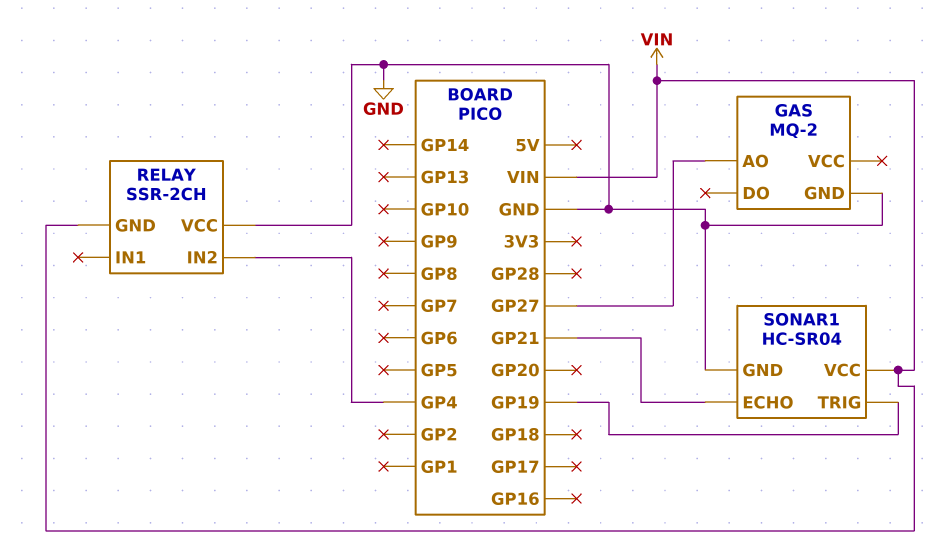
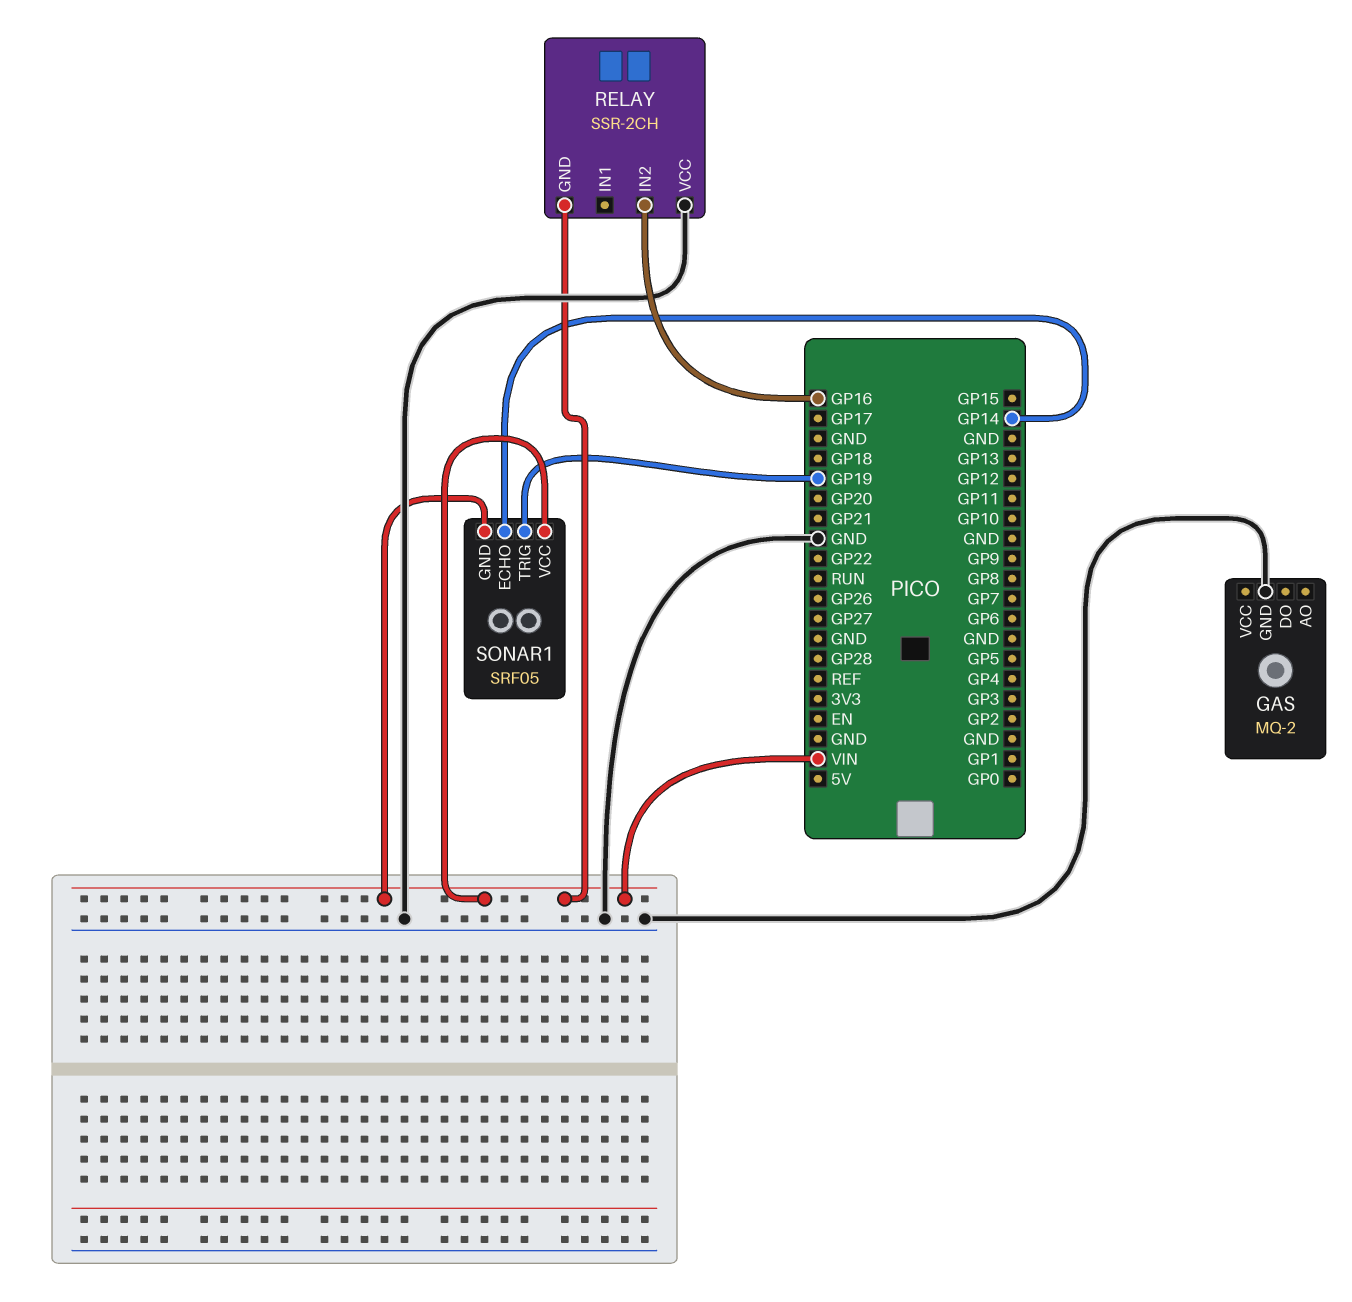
GAS pin AO: GP27 -> none
RELAY pin IN2: GP4 -> GP16
SONAR1: HC-SR04 -> SRF05
SONAR1 pin ECHO: GP21 -> GP14
SONAR1 pin GND: GND -> VIN

